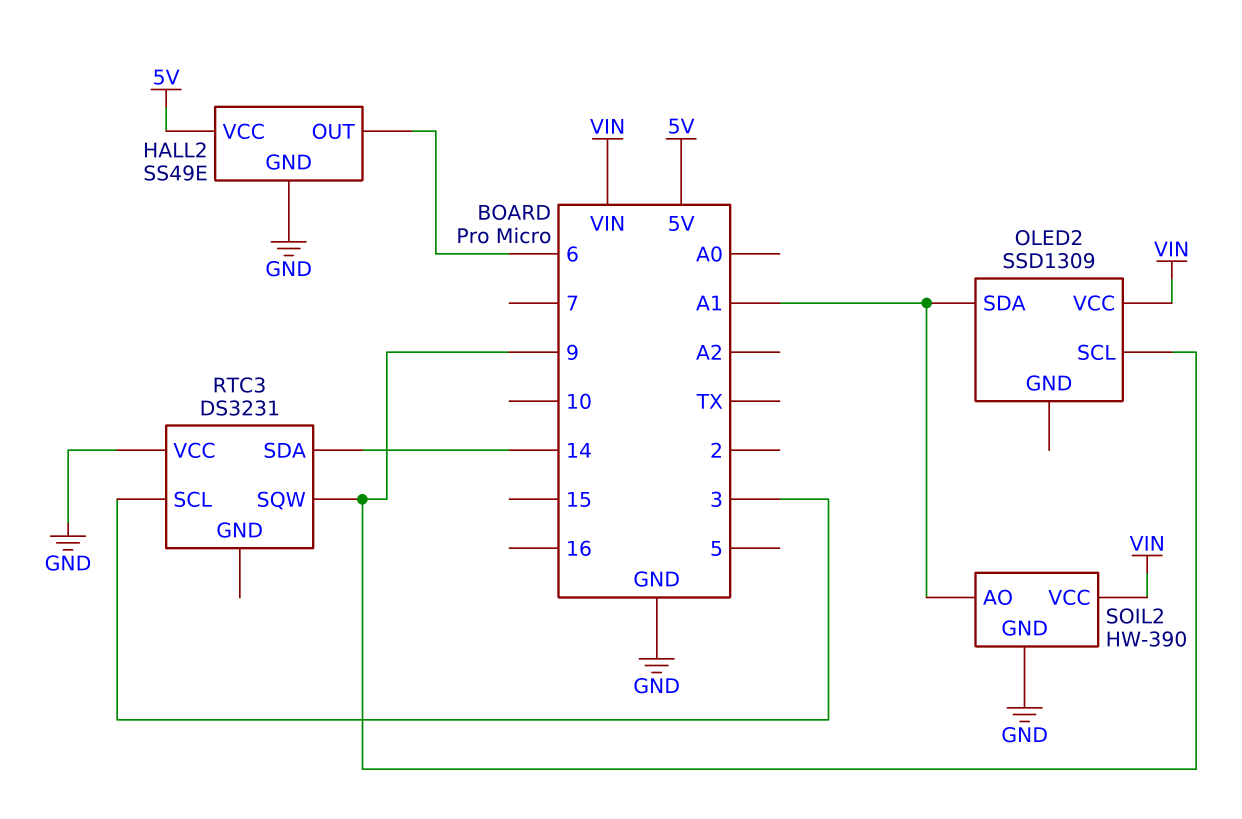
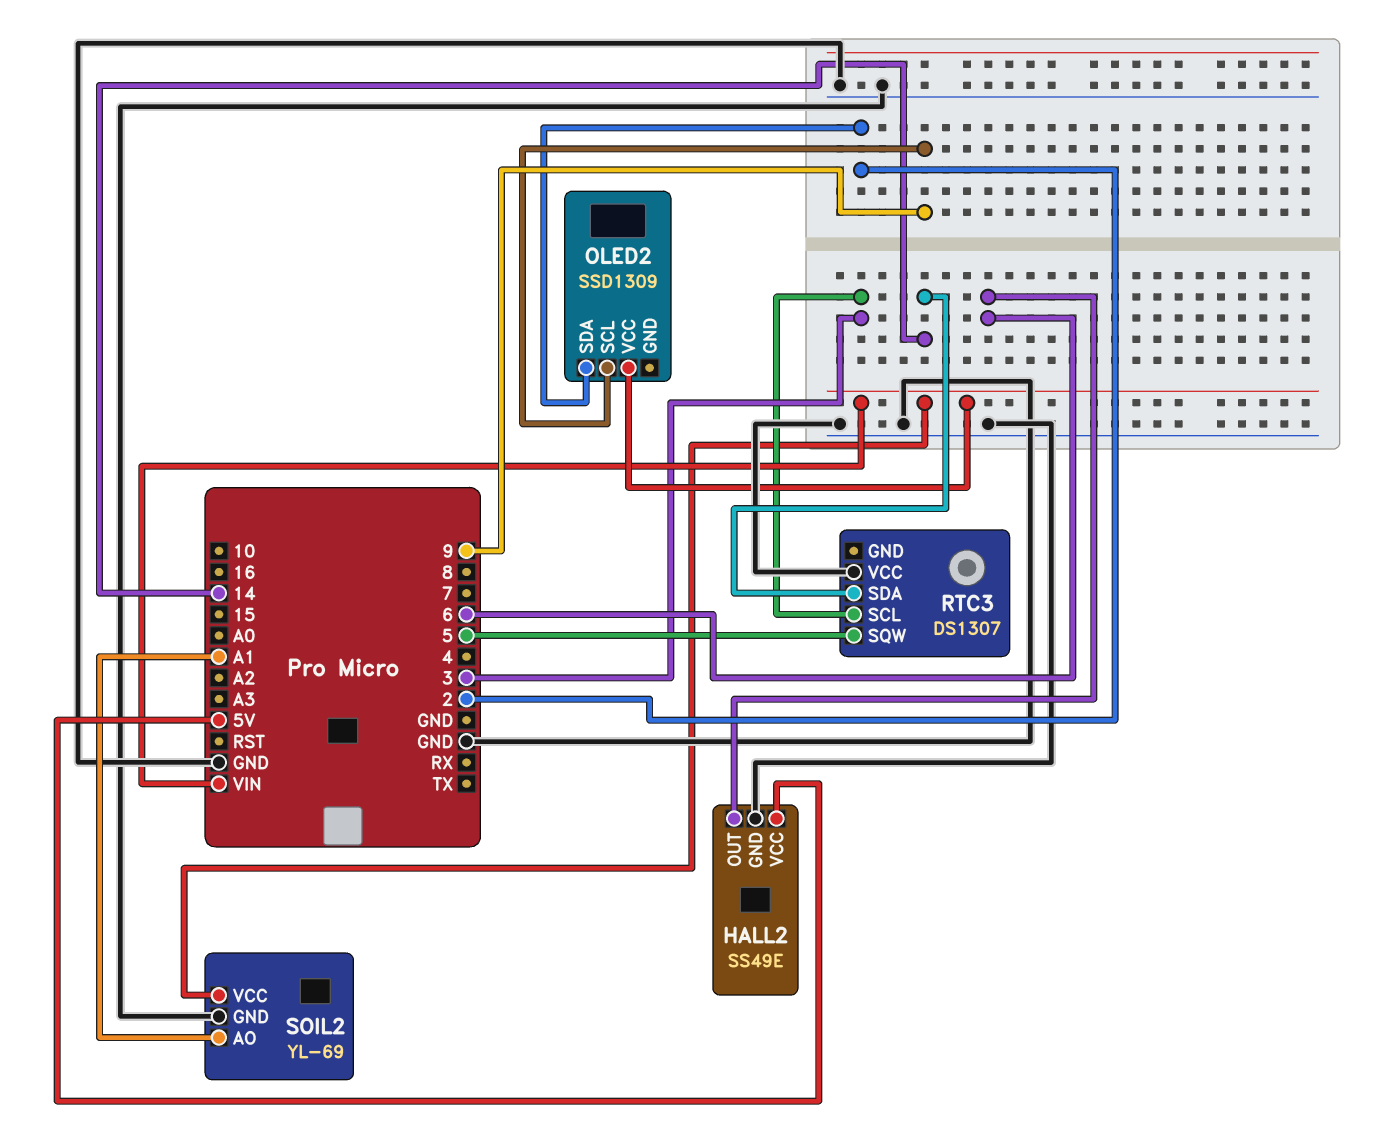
OLED2 pin SDA: A1 -> 2
RTC3: DS3231 -> DS1307
RTC3 pin SQW: 9 -> 5
SOIL2: HW-390 -> YL-69

